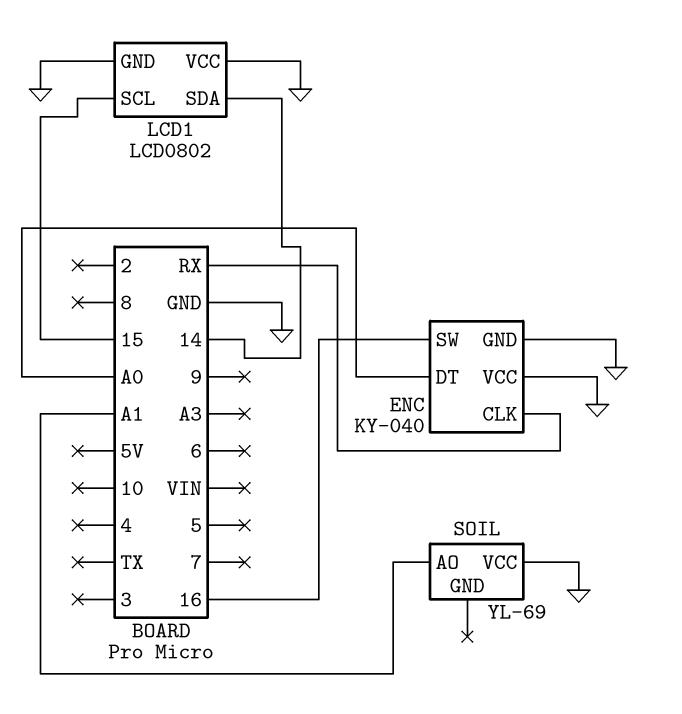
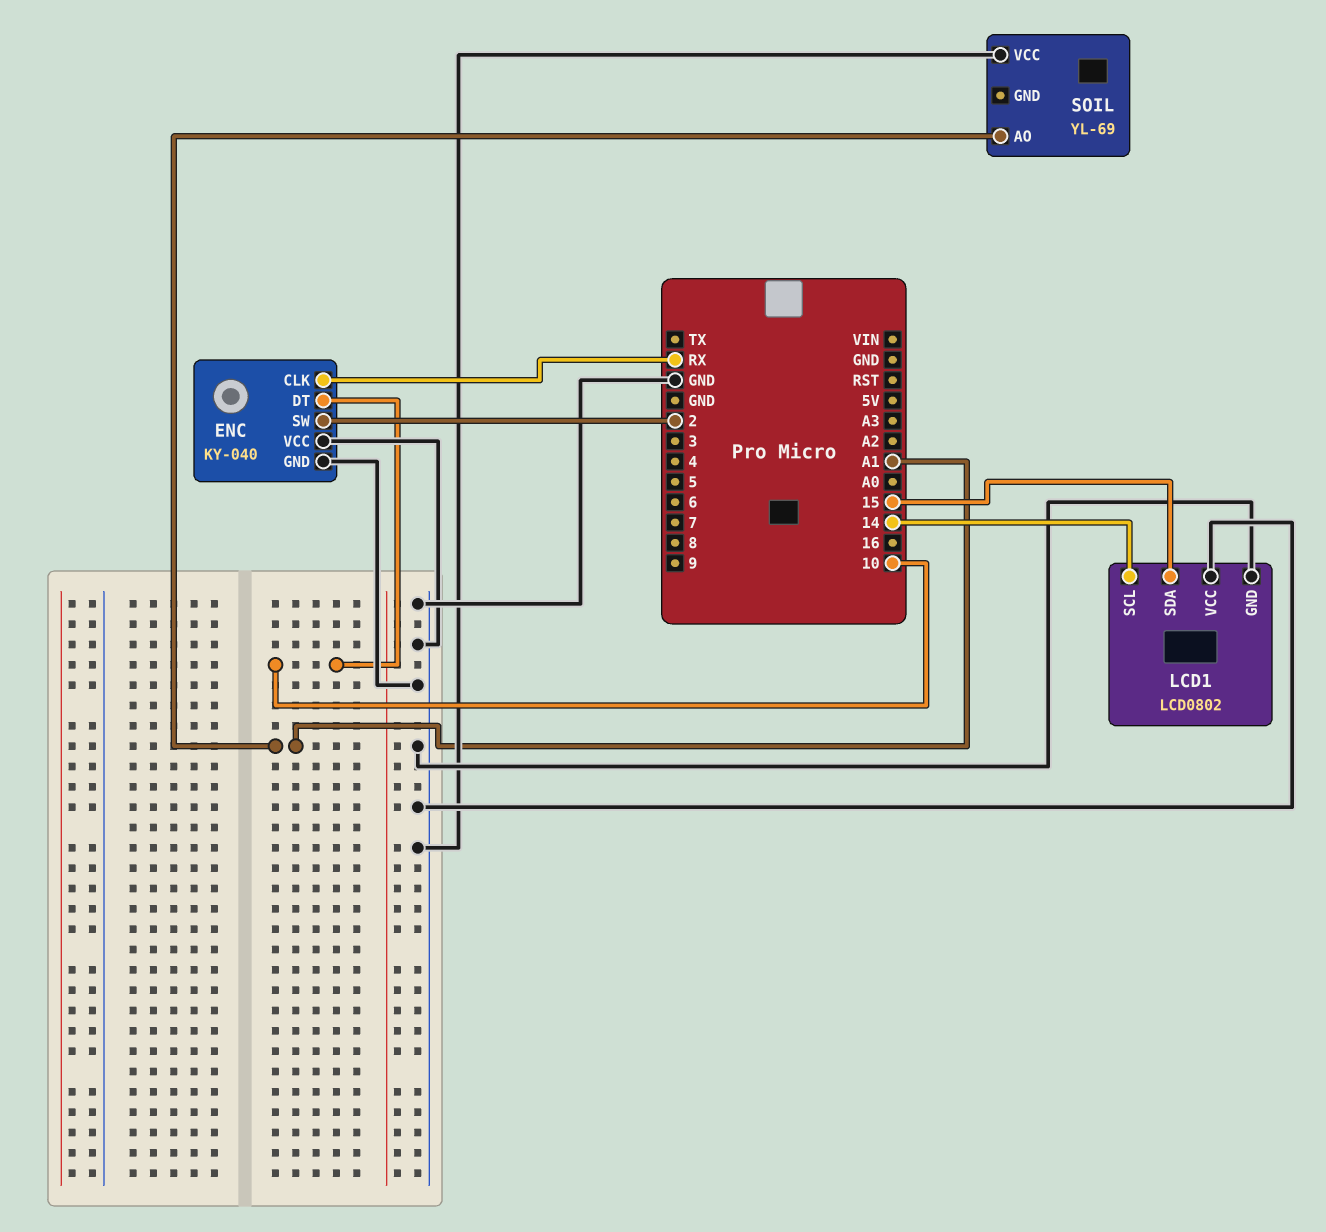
ENC pin DT: A0 -> 10
ENC pin SW: 16 -> 2
LCD1 pin SCL: 15 -> 14
LCD1 pin SDA: 14 -> 15

